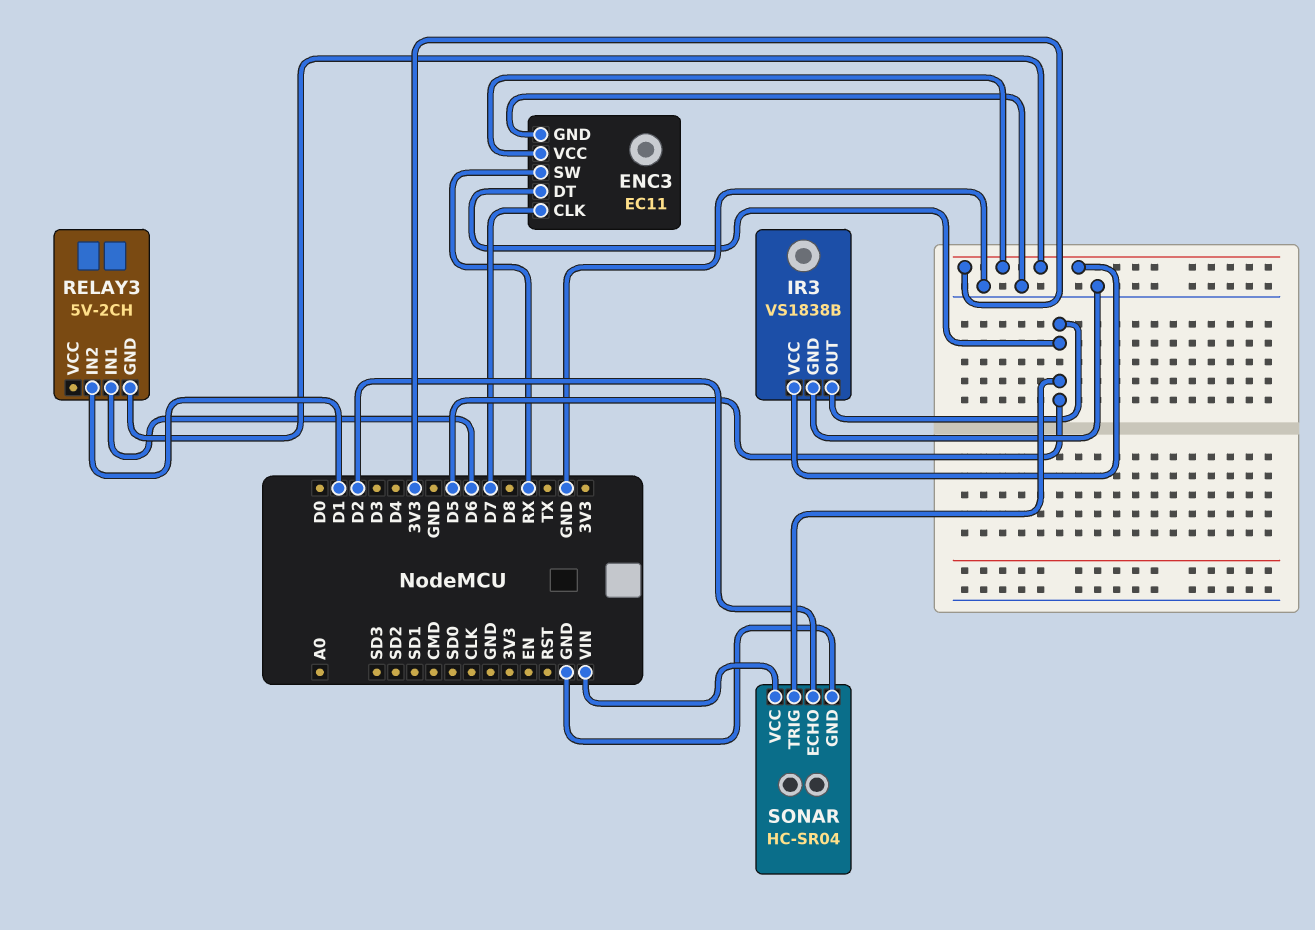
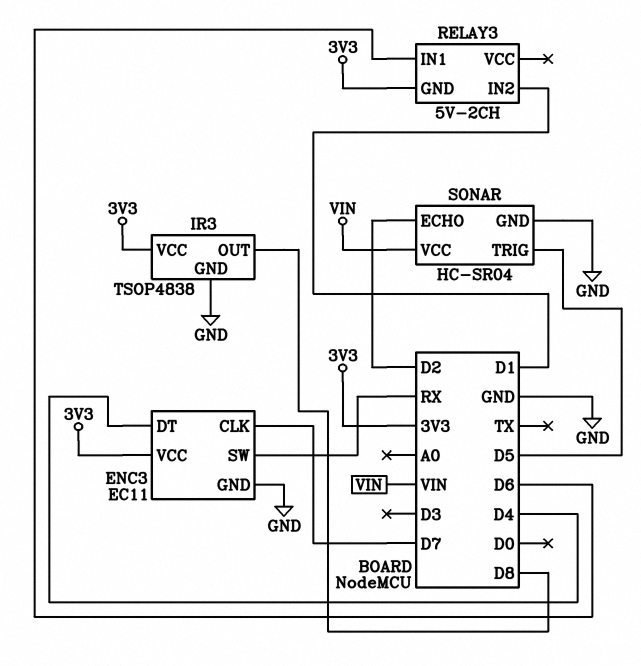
ENC3 pin DT: D5 -> D4
IR3: VS1838B -> TSOP4838
IR3 pin OUT: D5 -> D8

